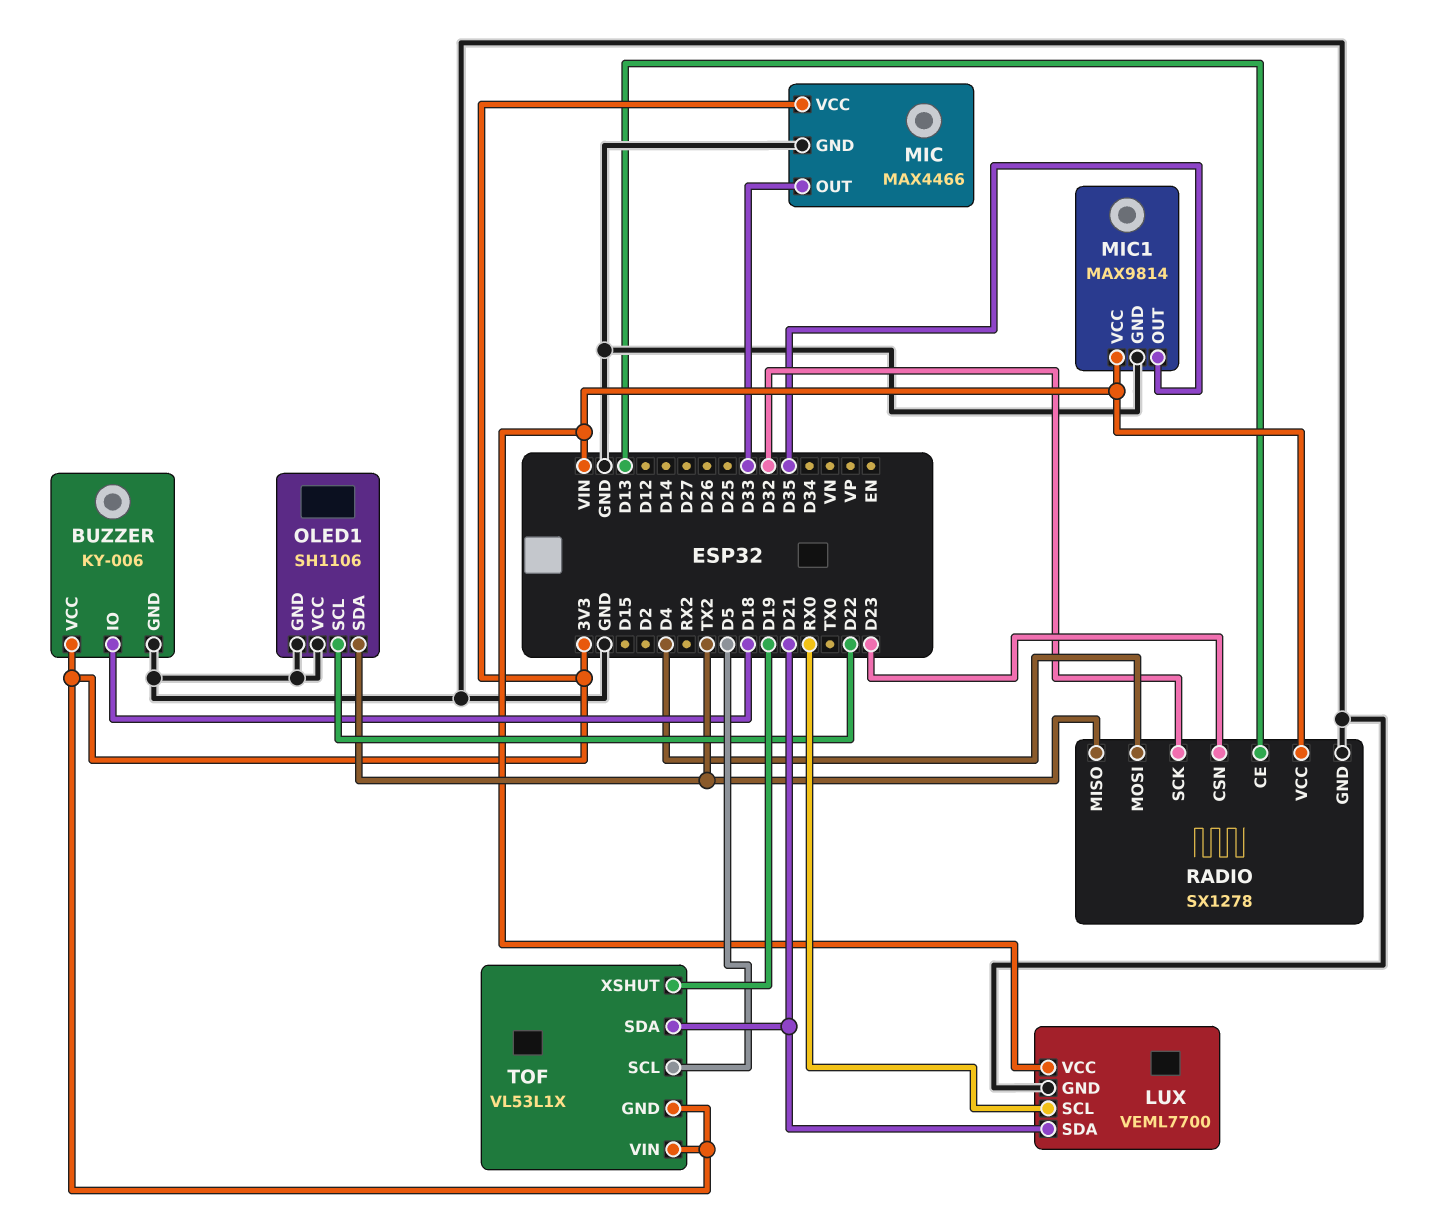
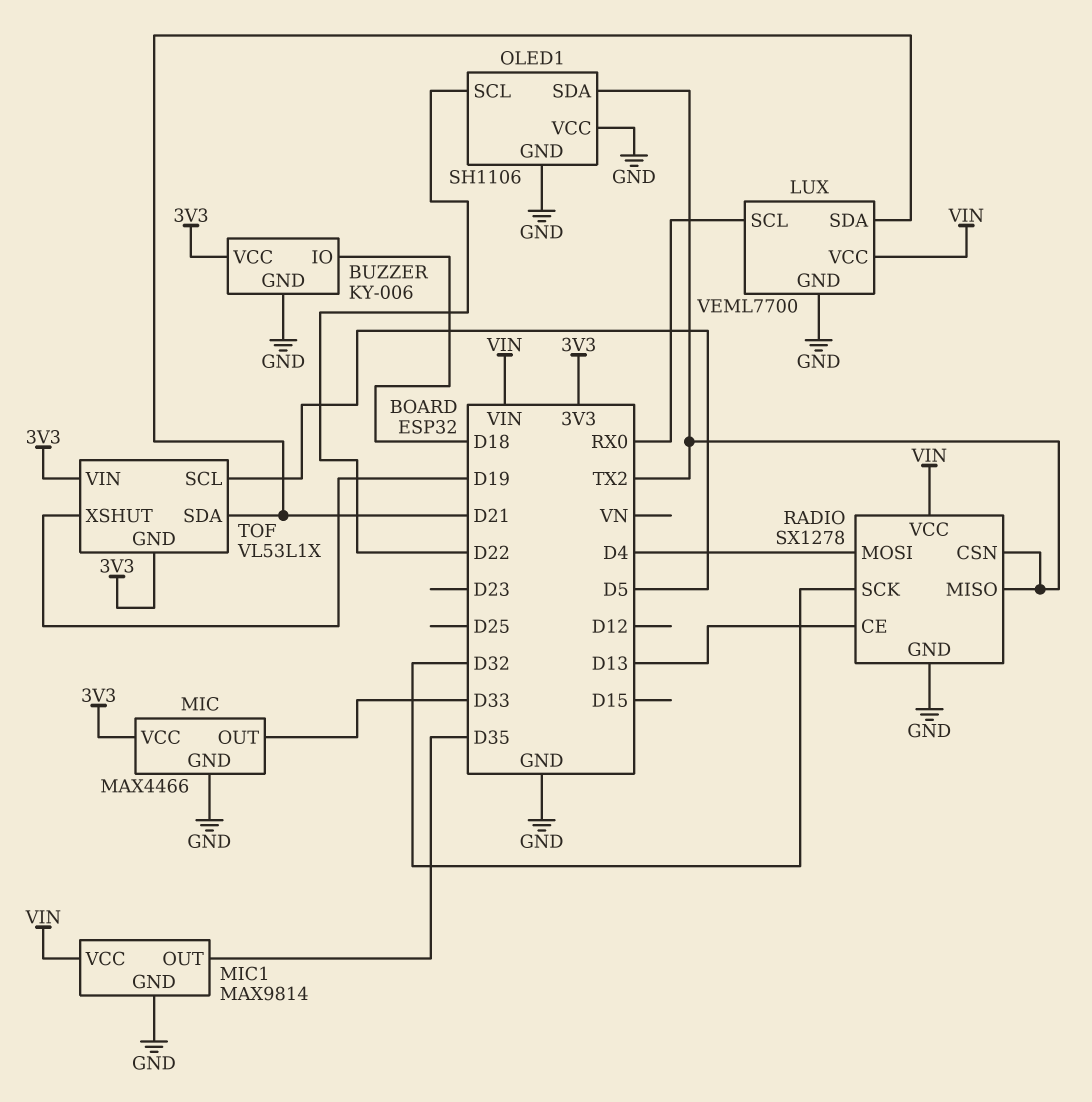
RADIO pin CSN: D23 -> TX2

